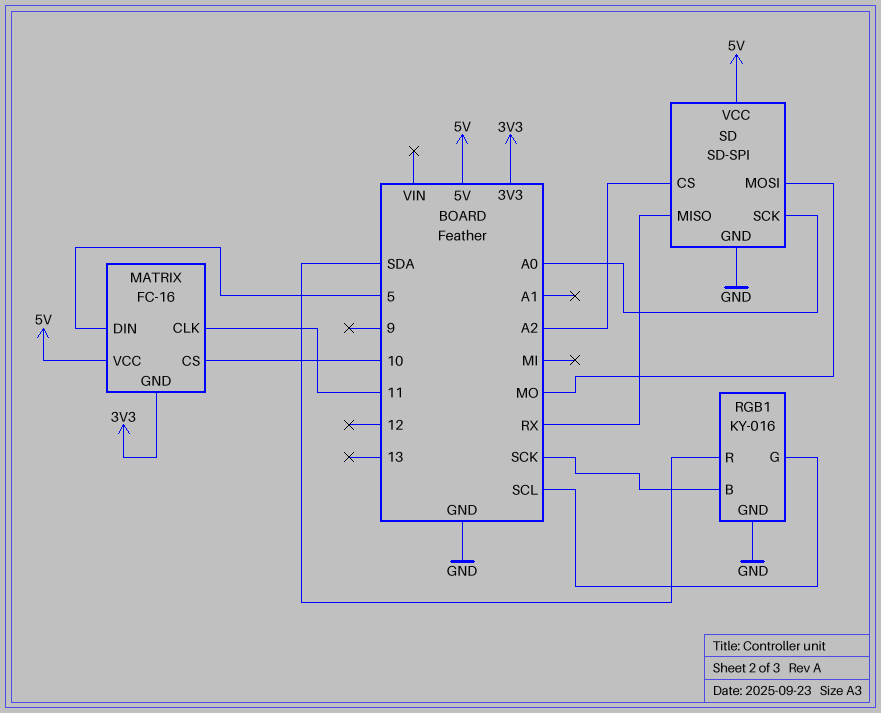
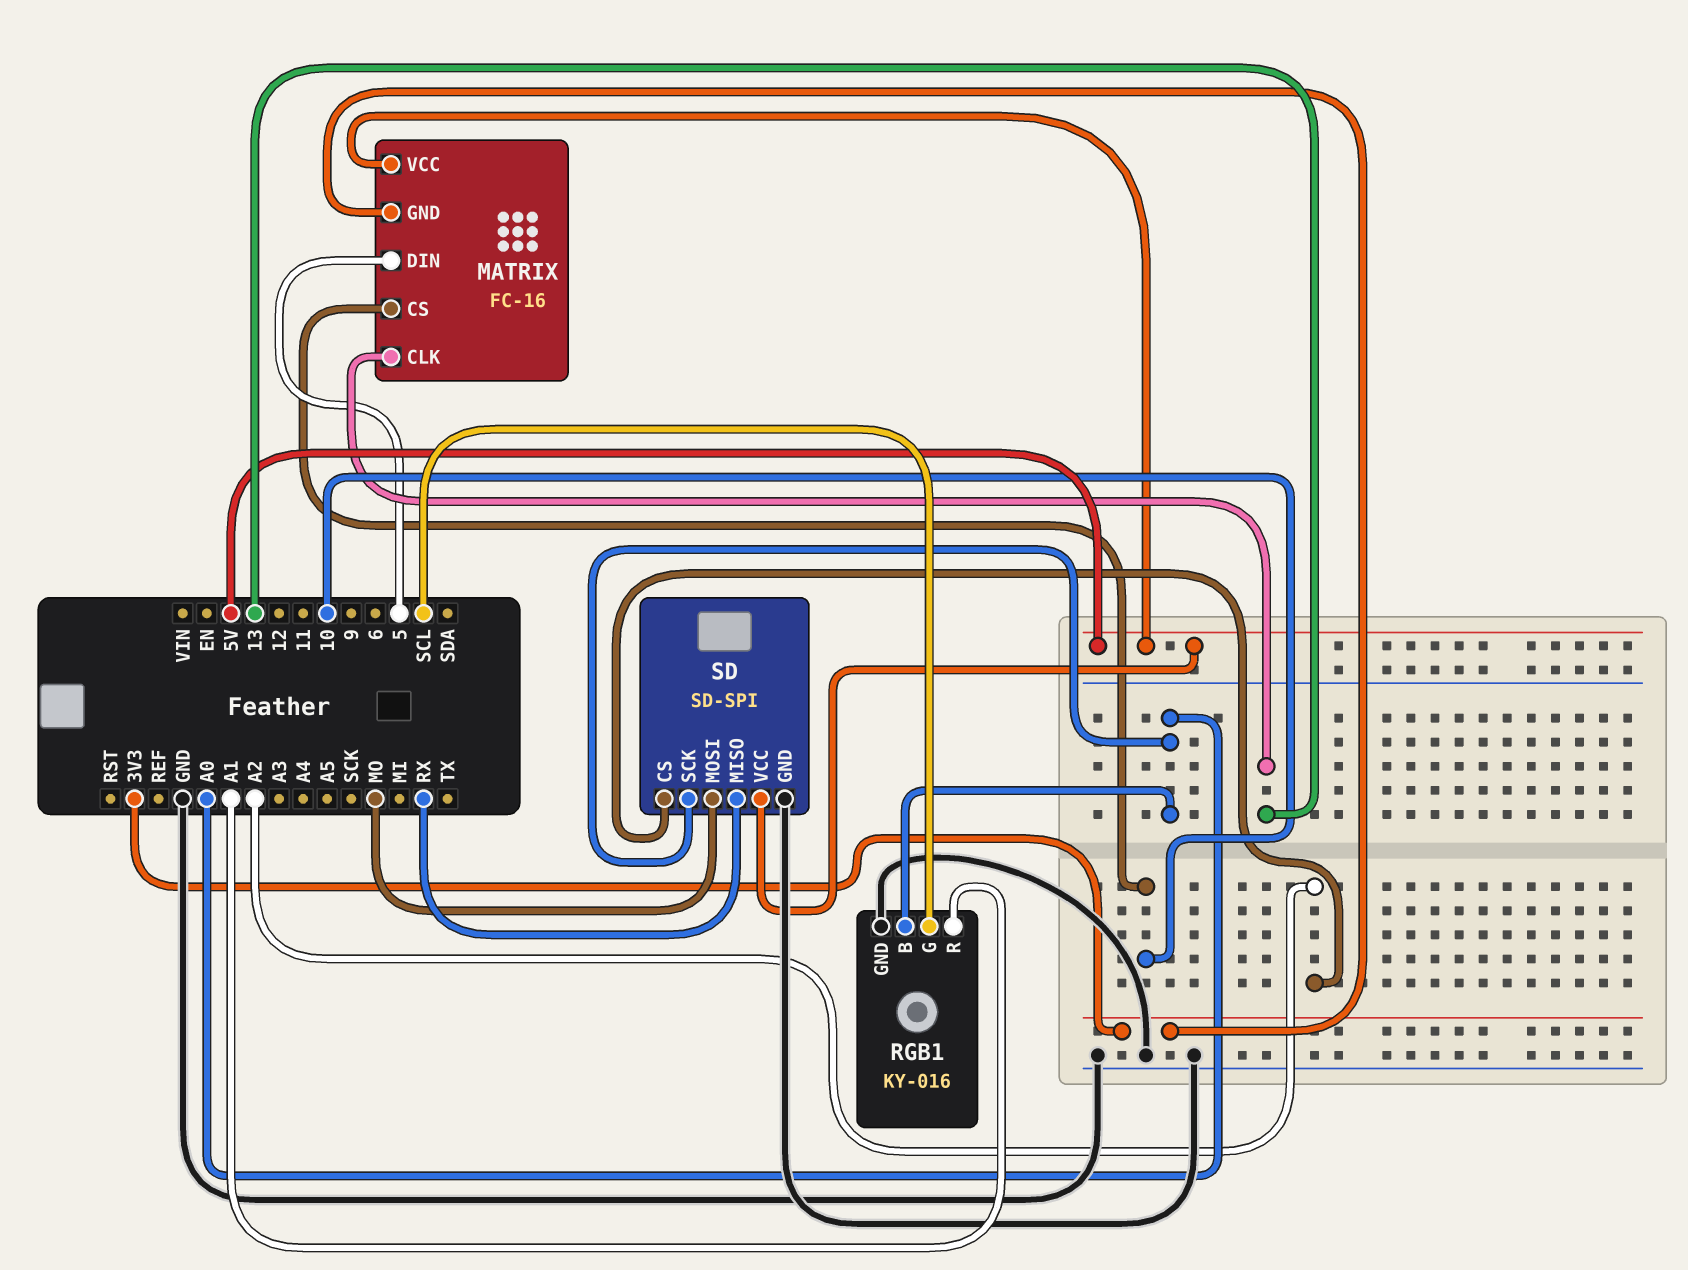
MATRIX pin CLK: 11 -> 13
RGB1 pin B: SCK -> A0
RGB1 pin R: SDA -> A1

